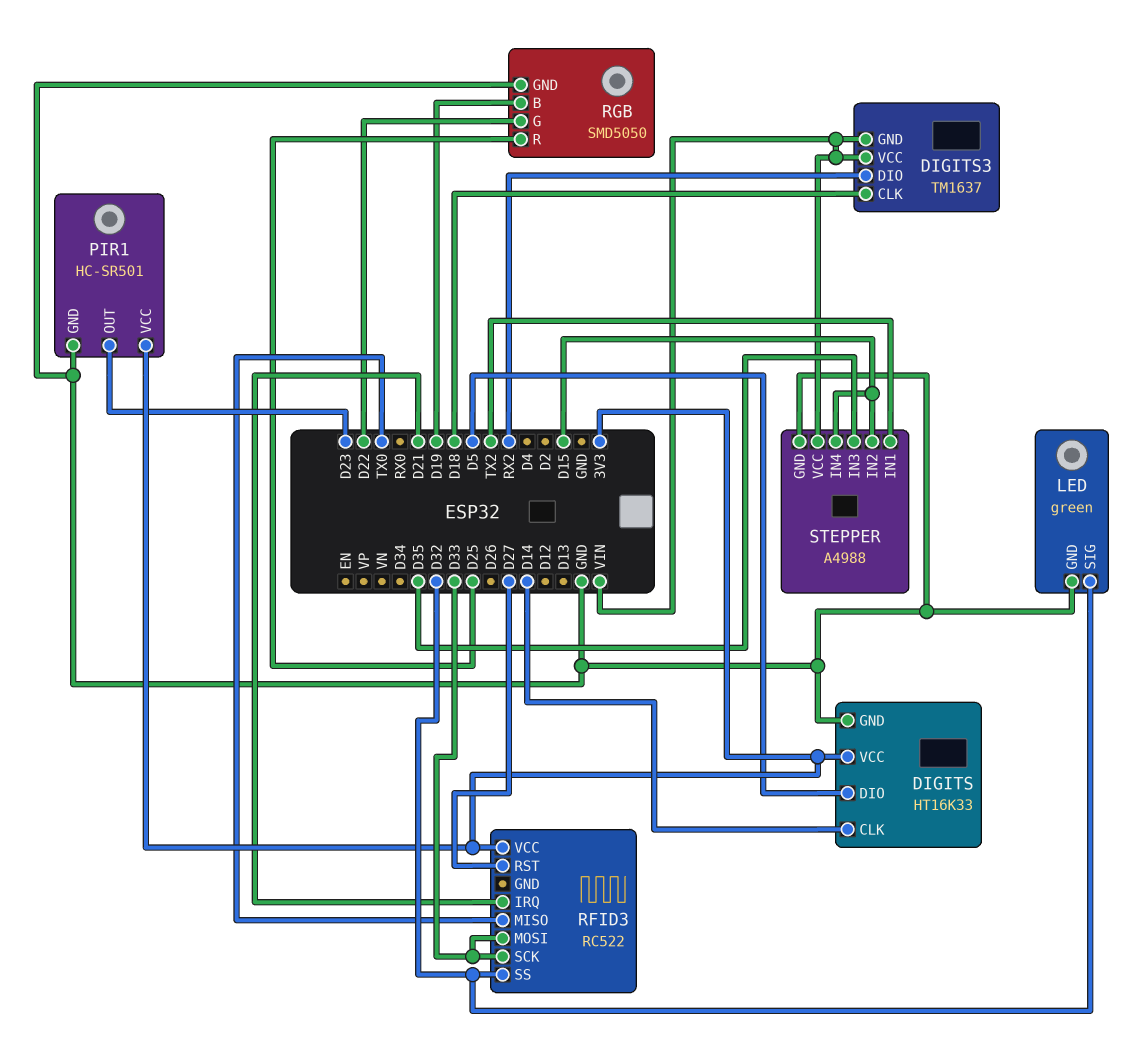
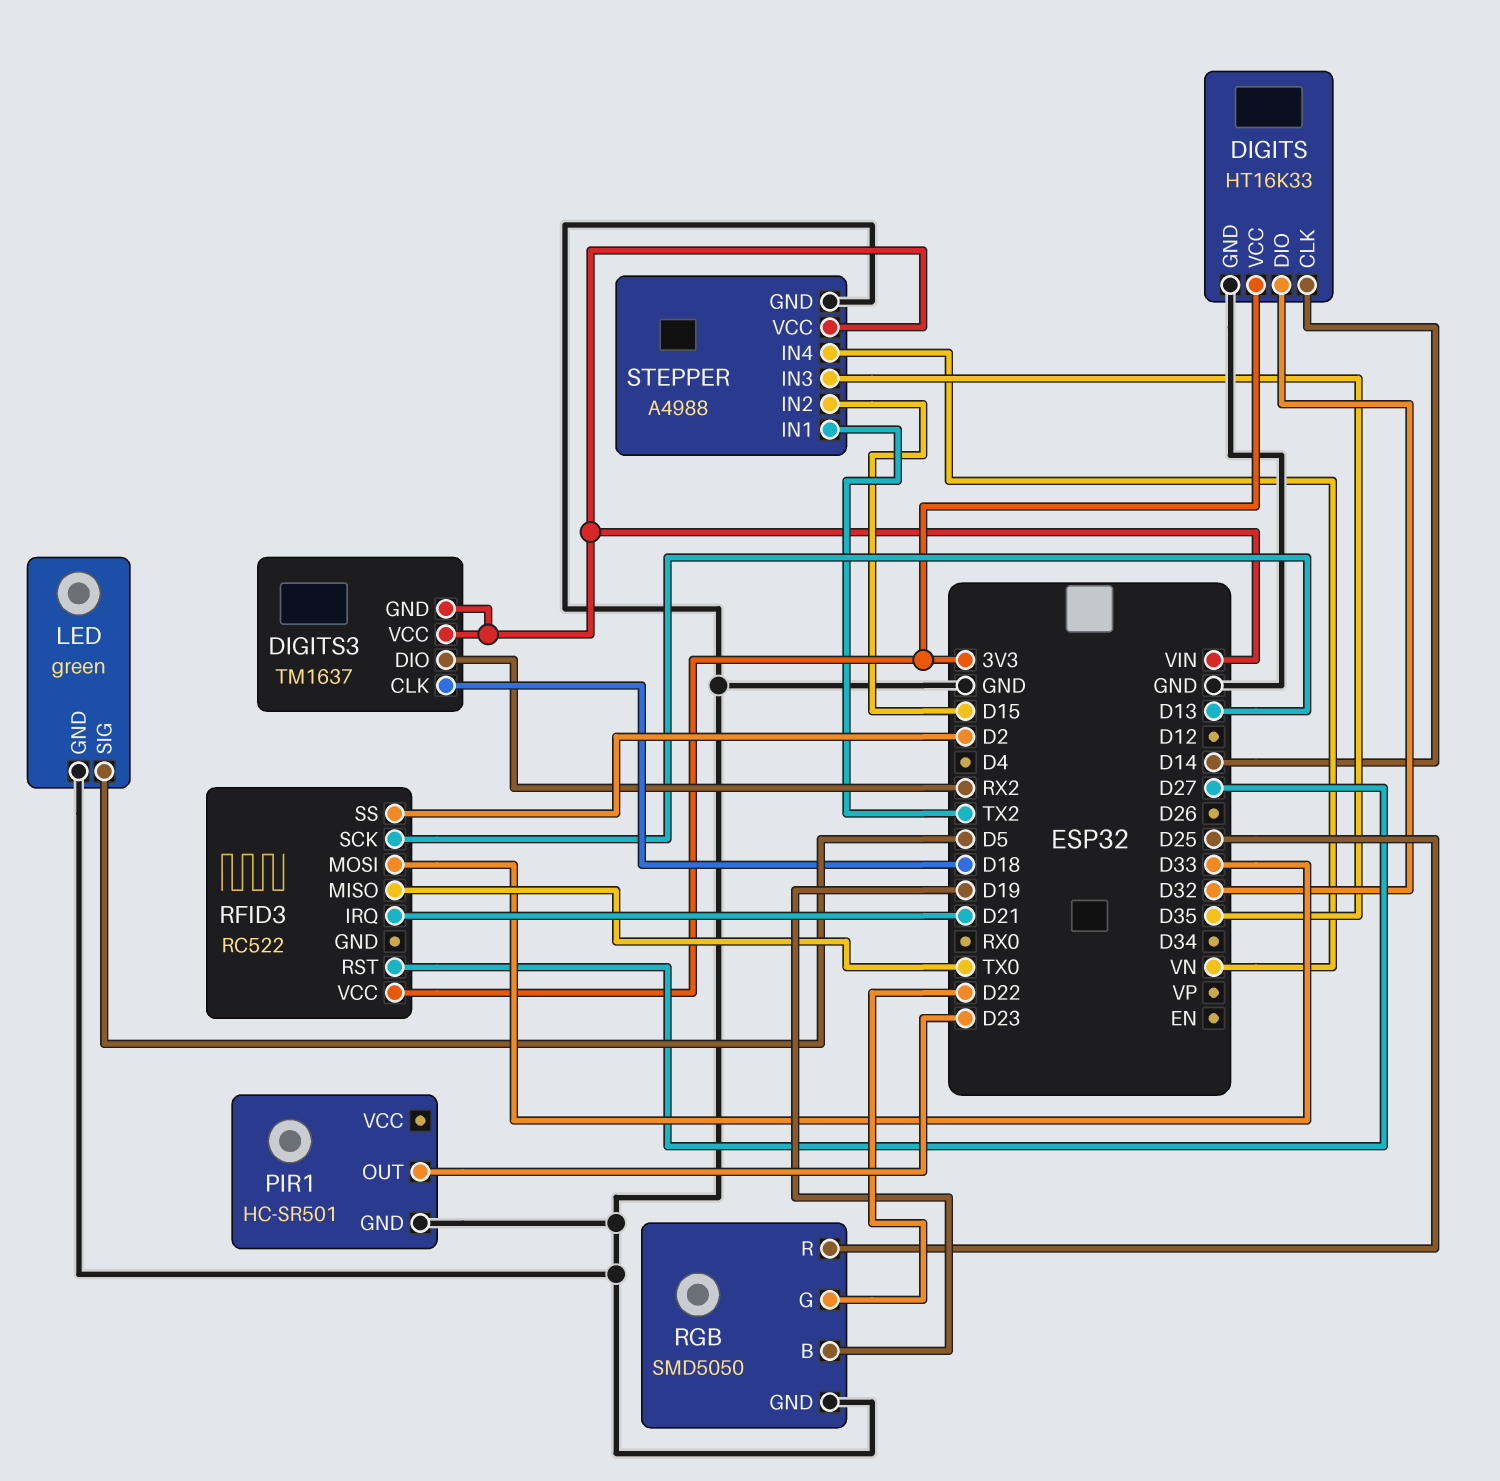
DIGITS pin DIO: D5 -> D32
LED pin SIG: D32 -> D5
PIR1 pin VCC: 3V3 -> none
RFID3 pin SCK: D33 -> D13
RFID3 pin SS: D32 -> D2
STEPPER pin IN4: D15 -> VN

